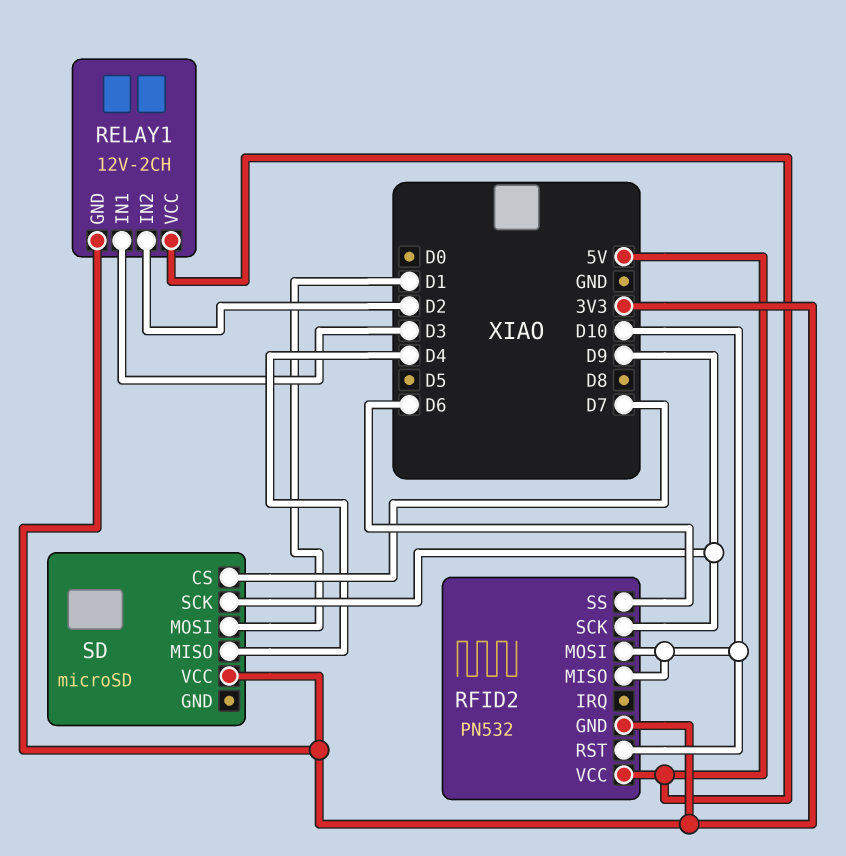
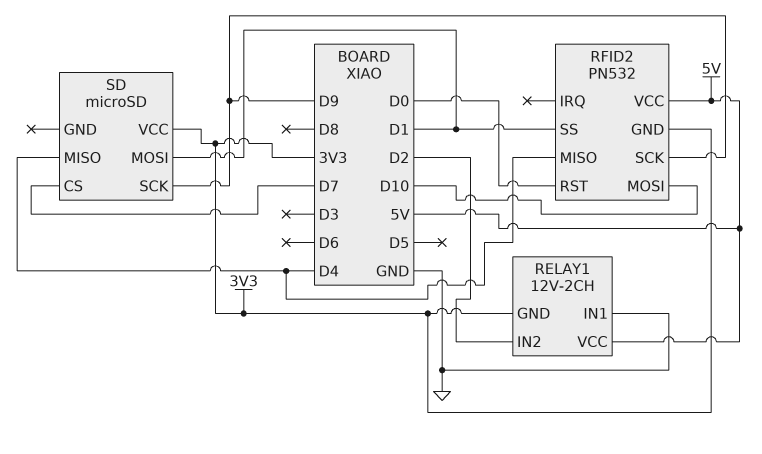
RELAY1 pin IN1: D3 -> GND
RFID2 pin MISO: D10 -> D4
RFID2 pin RST: D10 -> D0
RFID2 pin SS: D6 -> D1

